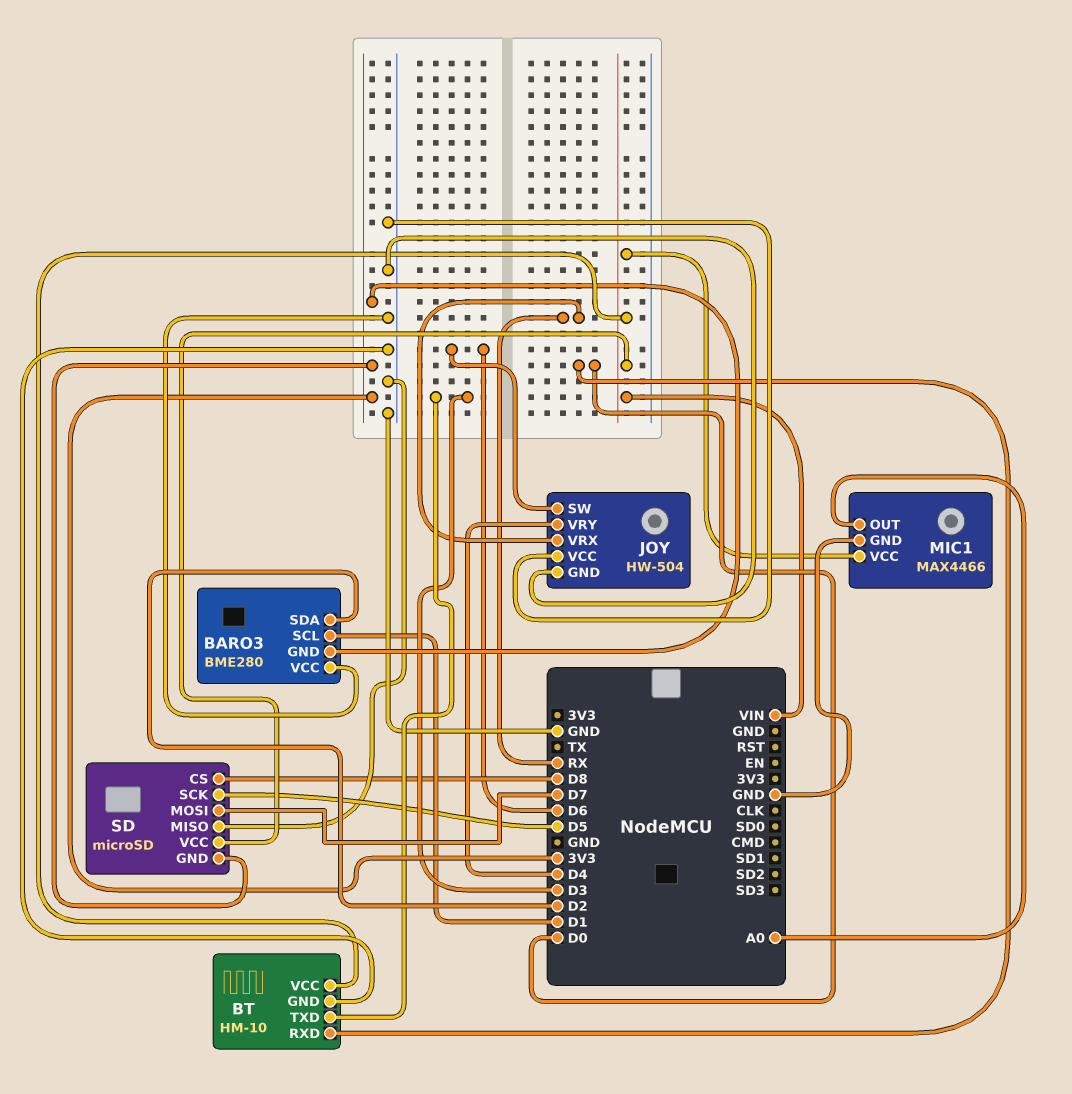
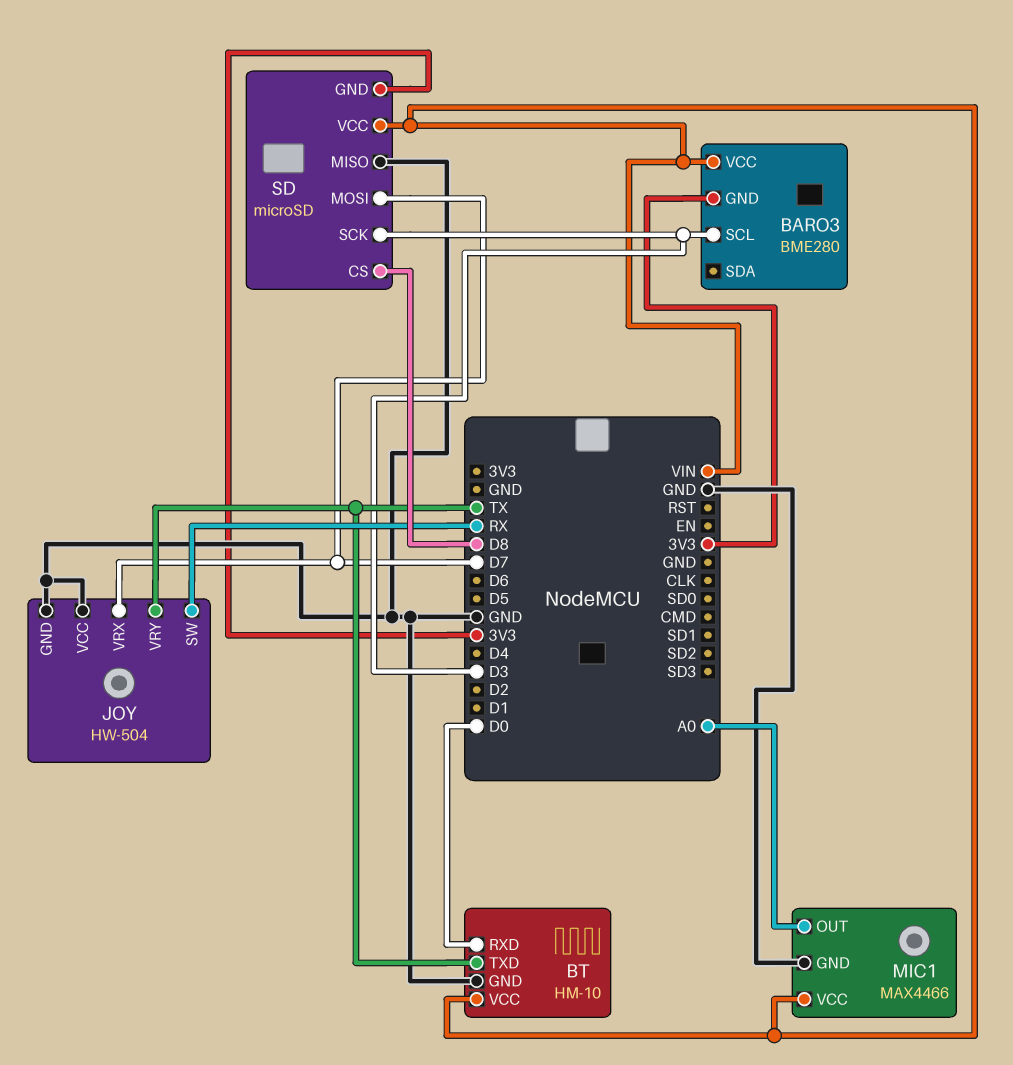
BARO3 pin SCL: D1 -> D3
BARO3 pin SDA: D2 -> none
BARO3 pin VCC: GND -> VIN
BT pin TXD: D3 -> TX
JOY pin SW: D6 -> RX
JOY pin VRX: RX -> D7
JOY pin VRY: D4 -> TX
SD pin SCK: D5 -> D3

